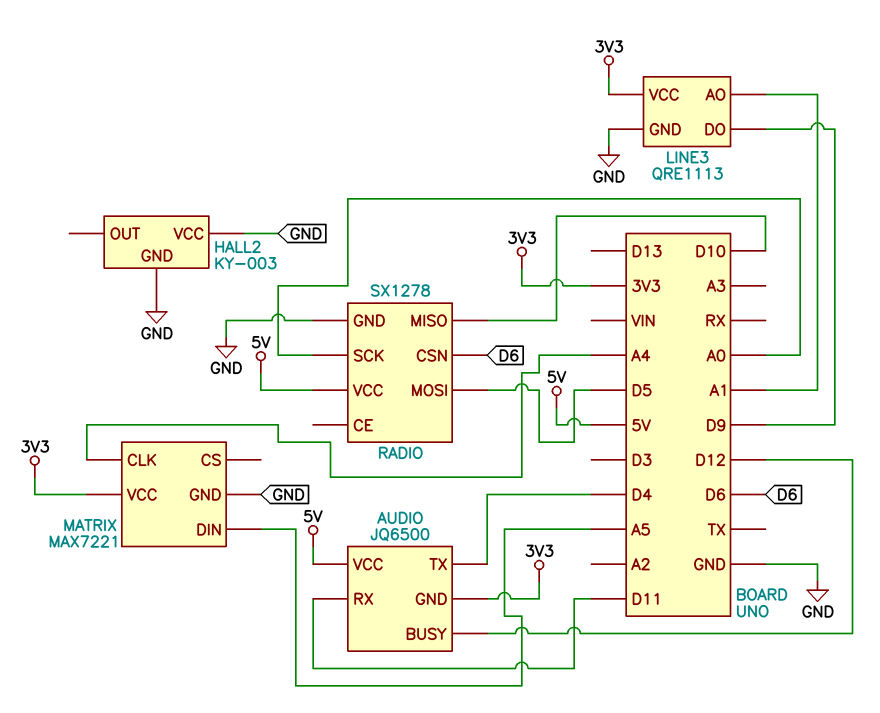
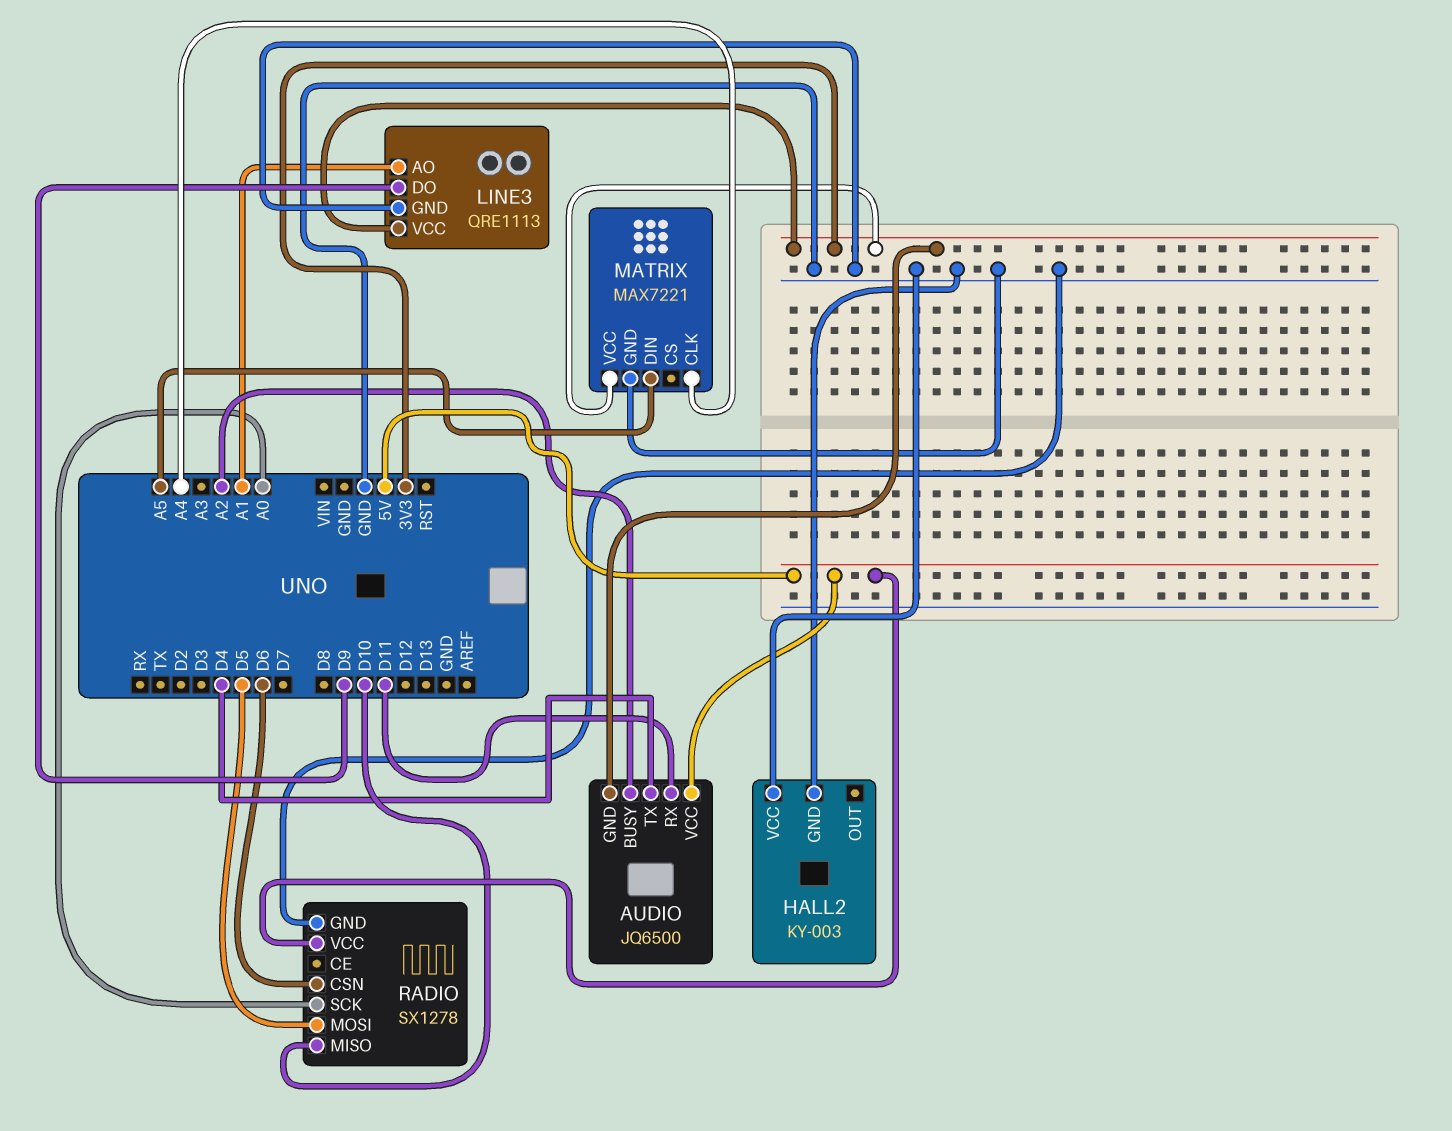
AUDIO pin BUSY: D12 -> A2

